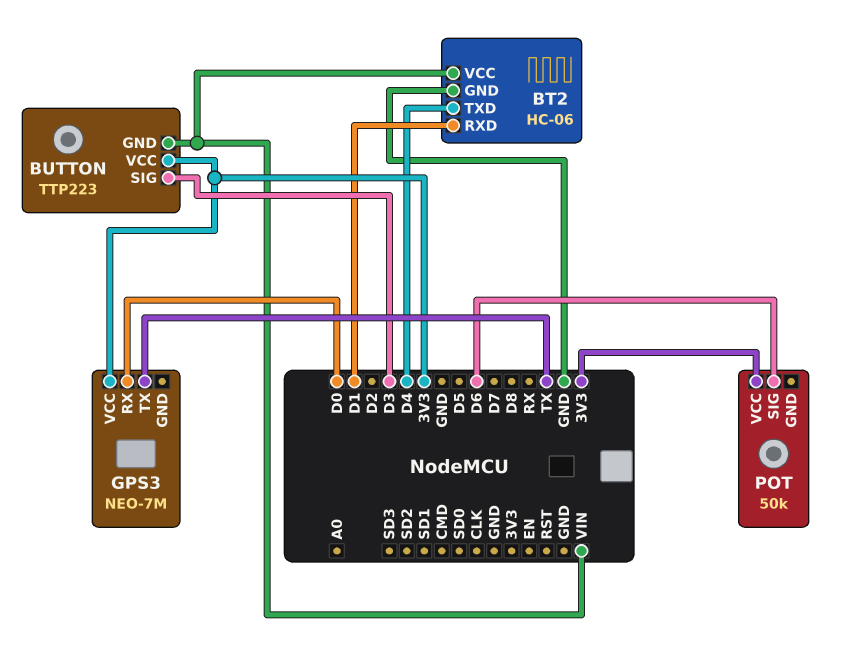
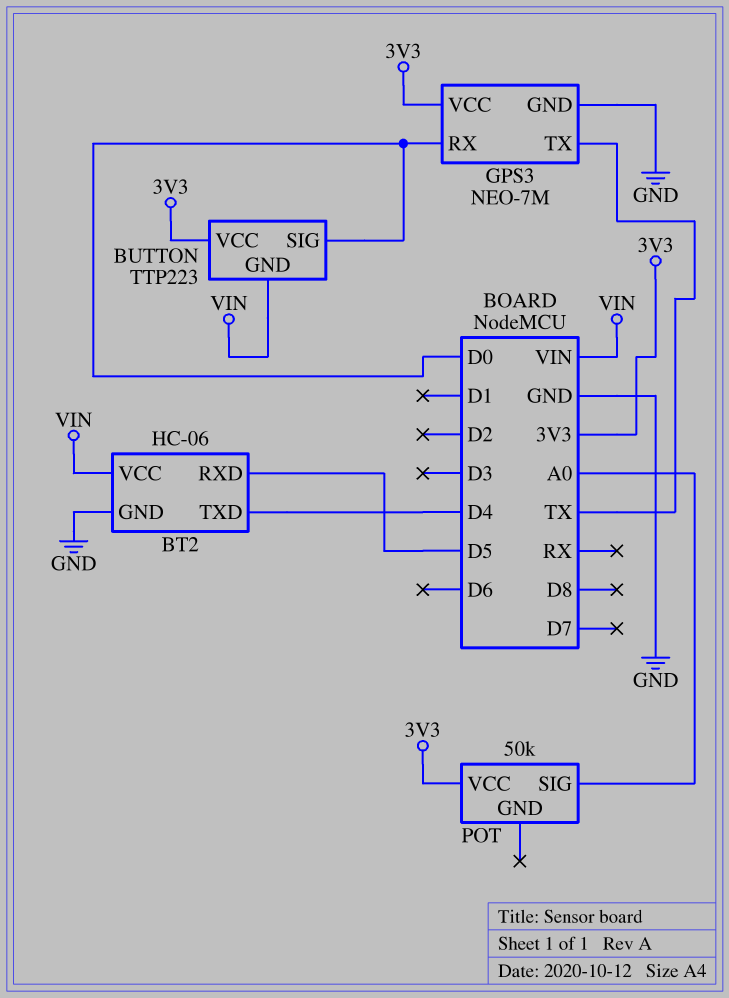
BT2 pin RXD: D1 -> D5
BUTTON pin SIG: D3 -> D0
GPS3 pin GND: none -> GND
POT pin SIG: D6 -> A0

